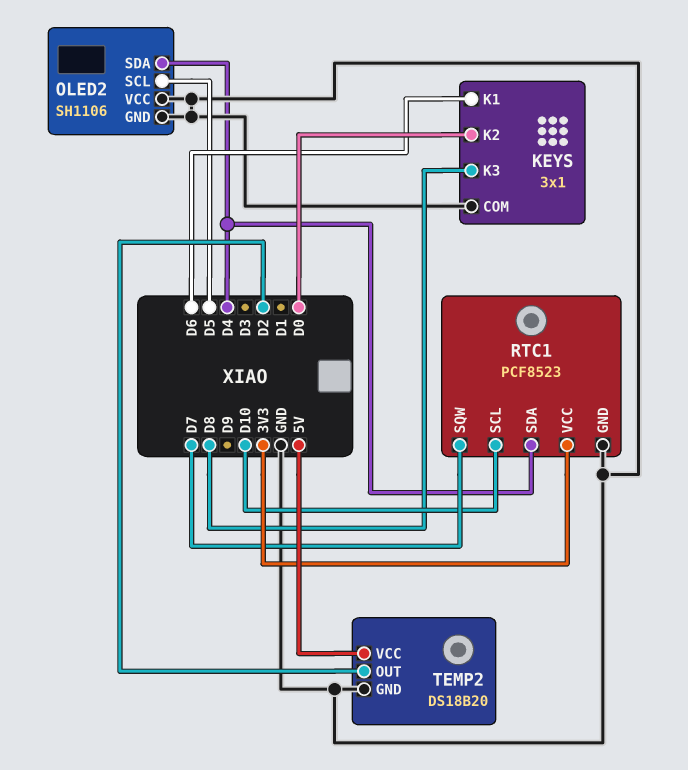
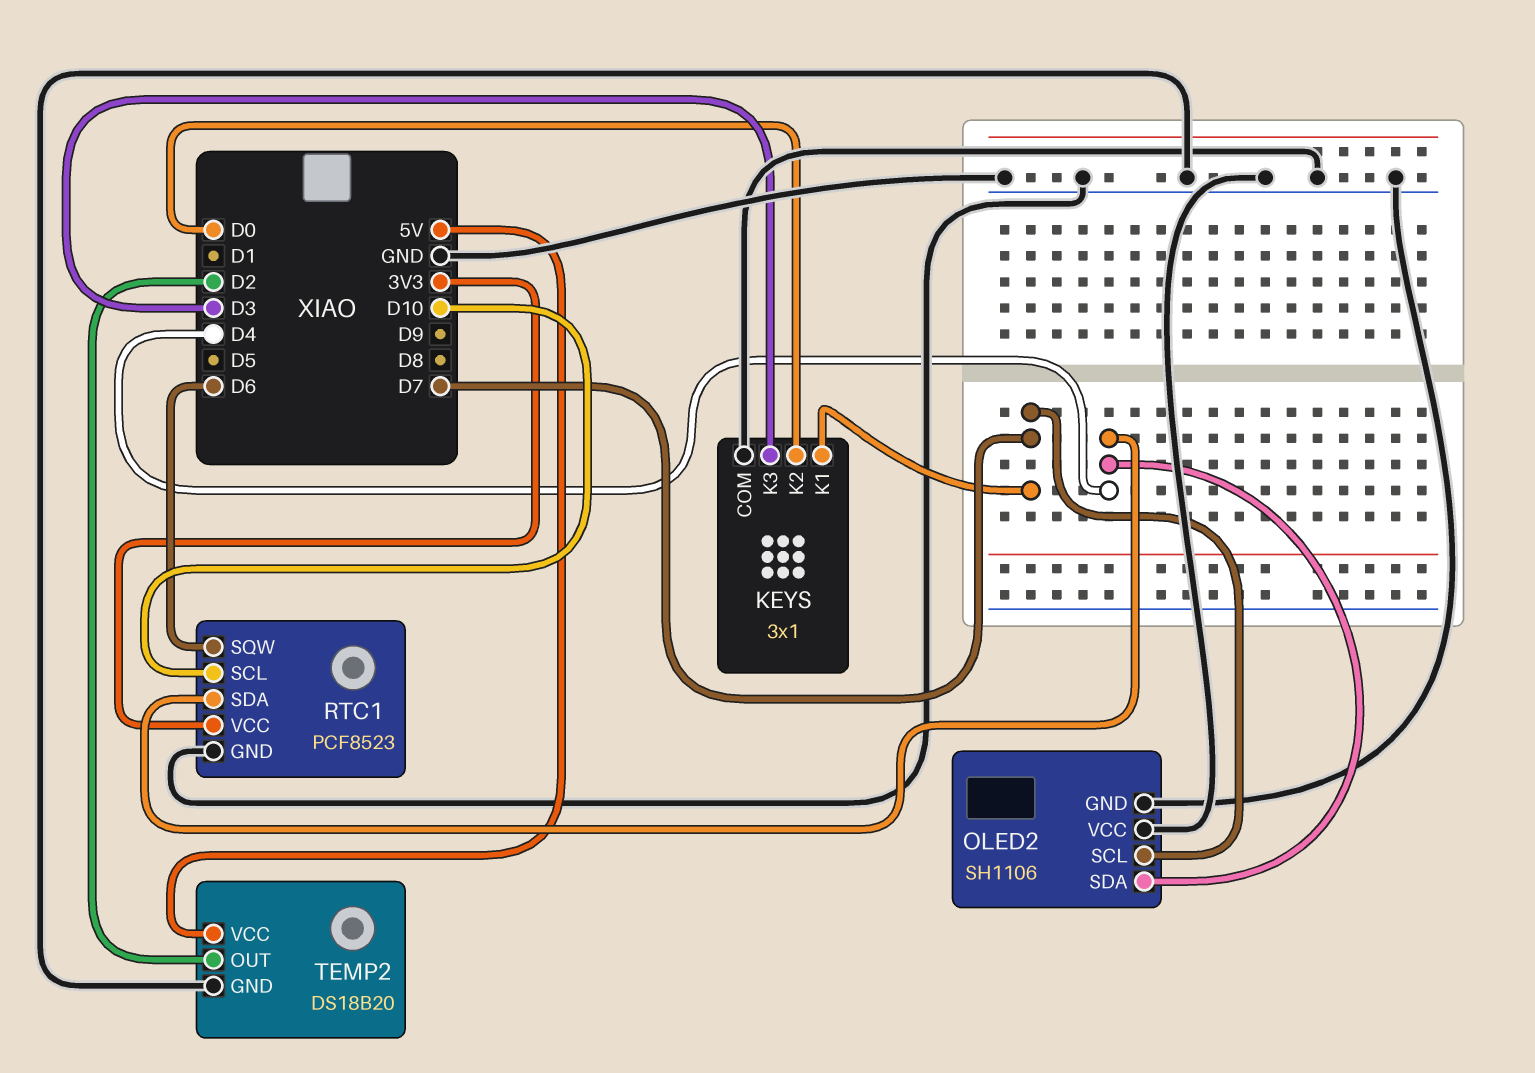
KEYS pin K1: D6 -> D7
KEYS pin K3: D8 -> D3
OLED2 pin SCL: D5 -> D7
RTC1 pin SQW: D7 -> D6

